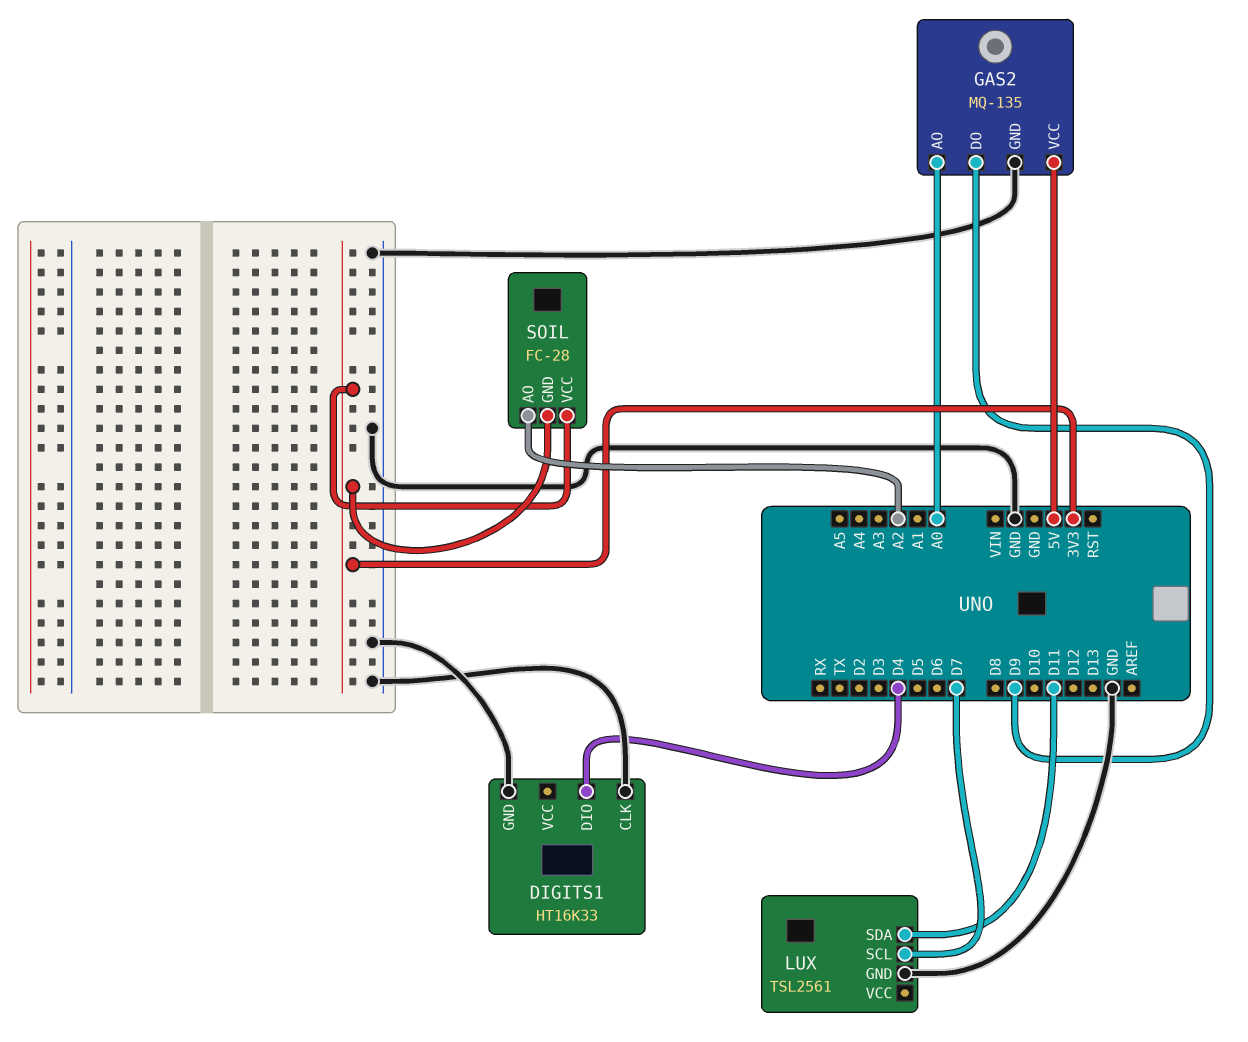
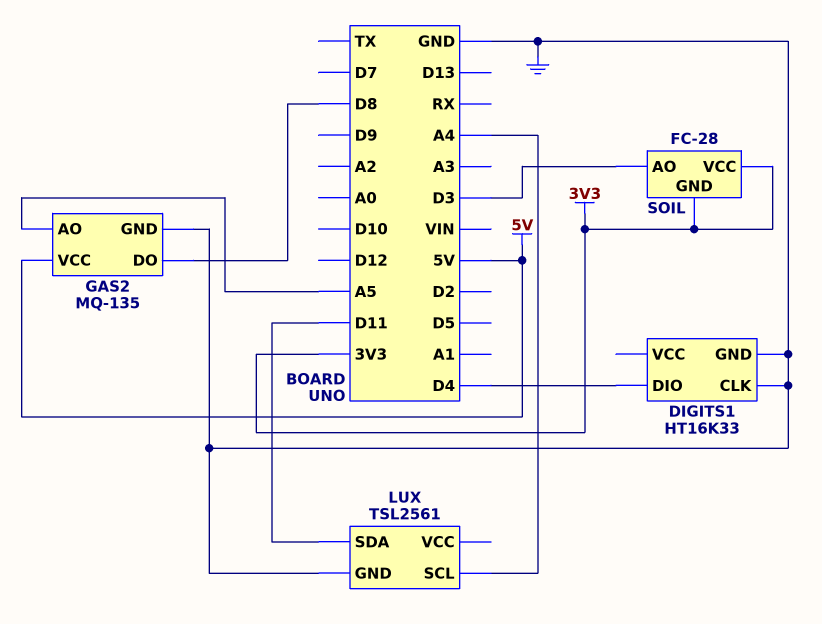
GAS2 pin AO: A0 -> A5
GAS2 pin DO: D9 -> D8
LUX pin SCL: D7 -> A4
SOIL pin AO: A2 -> D3

